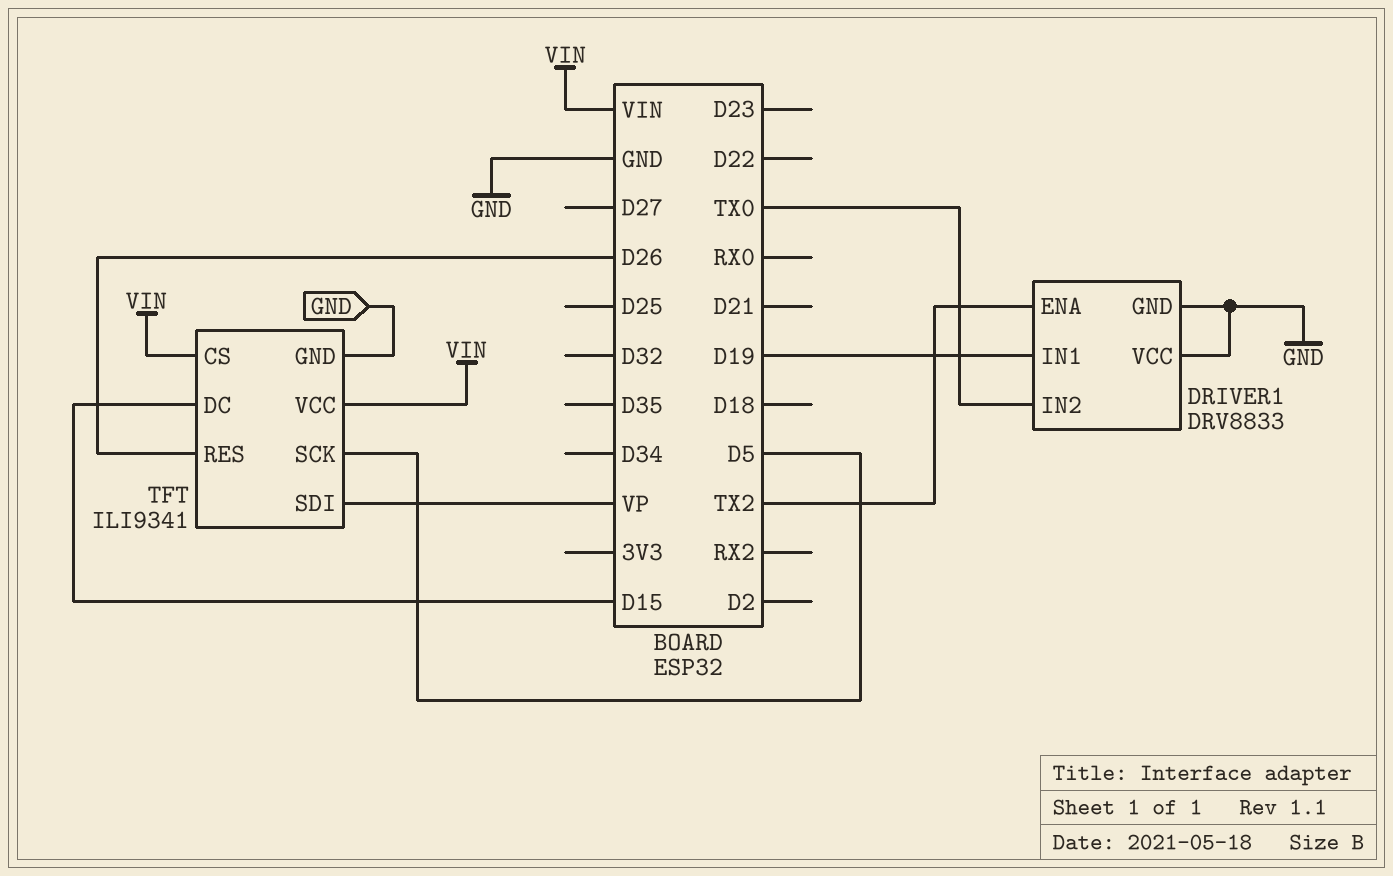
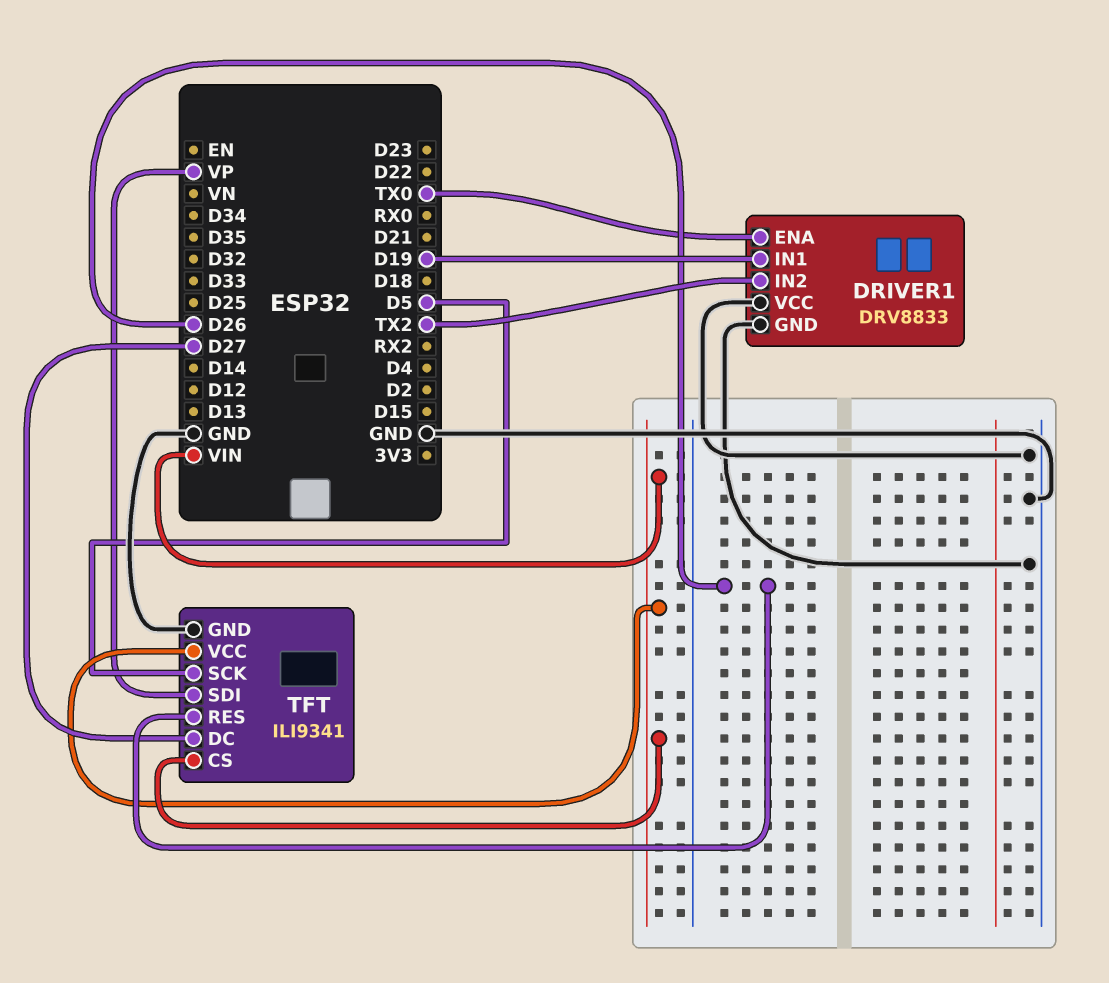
DRIVER1 pin ENA: TX2 -> TX0
DRIVER1 pin IN2: TX0 -> TX2
TFT pin DC: D15 -> D27

